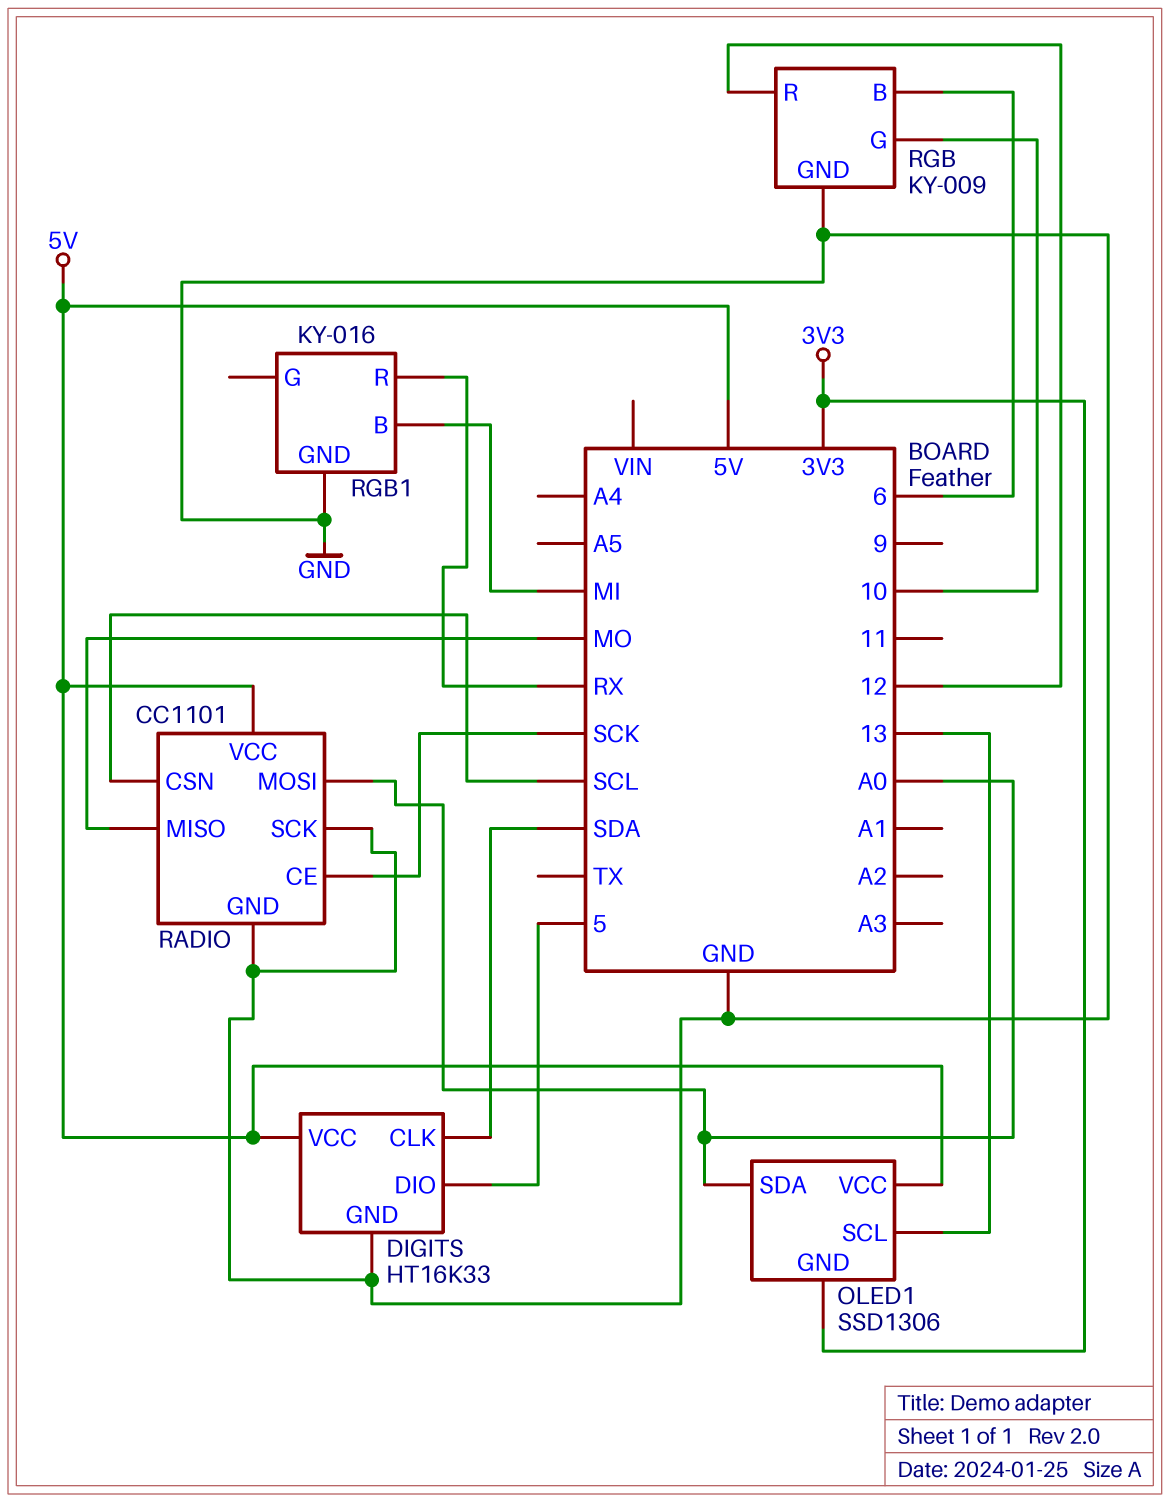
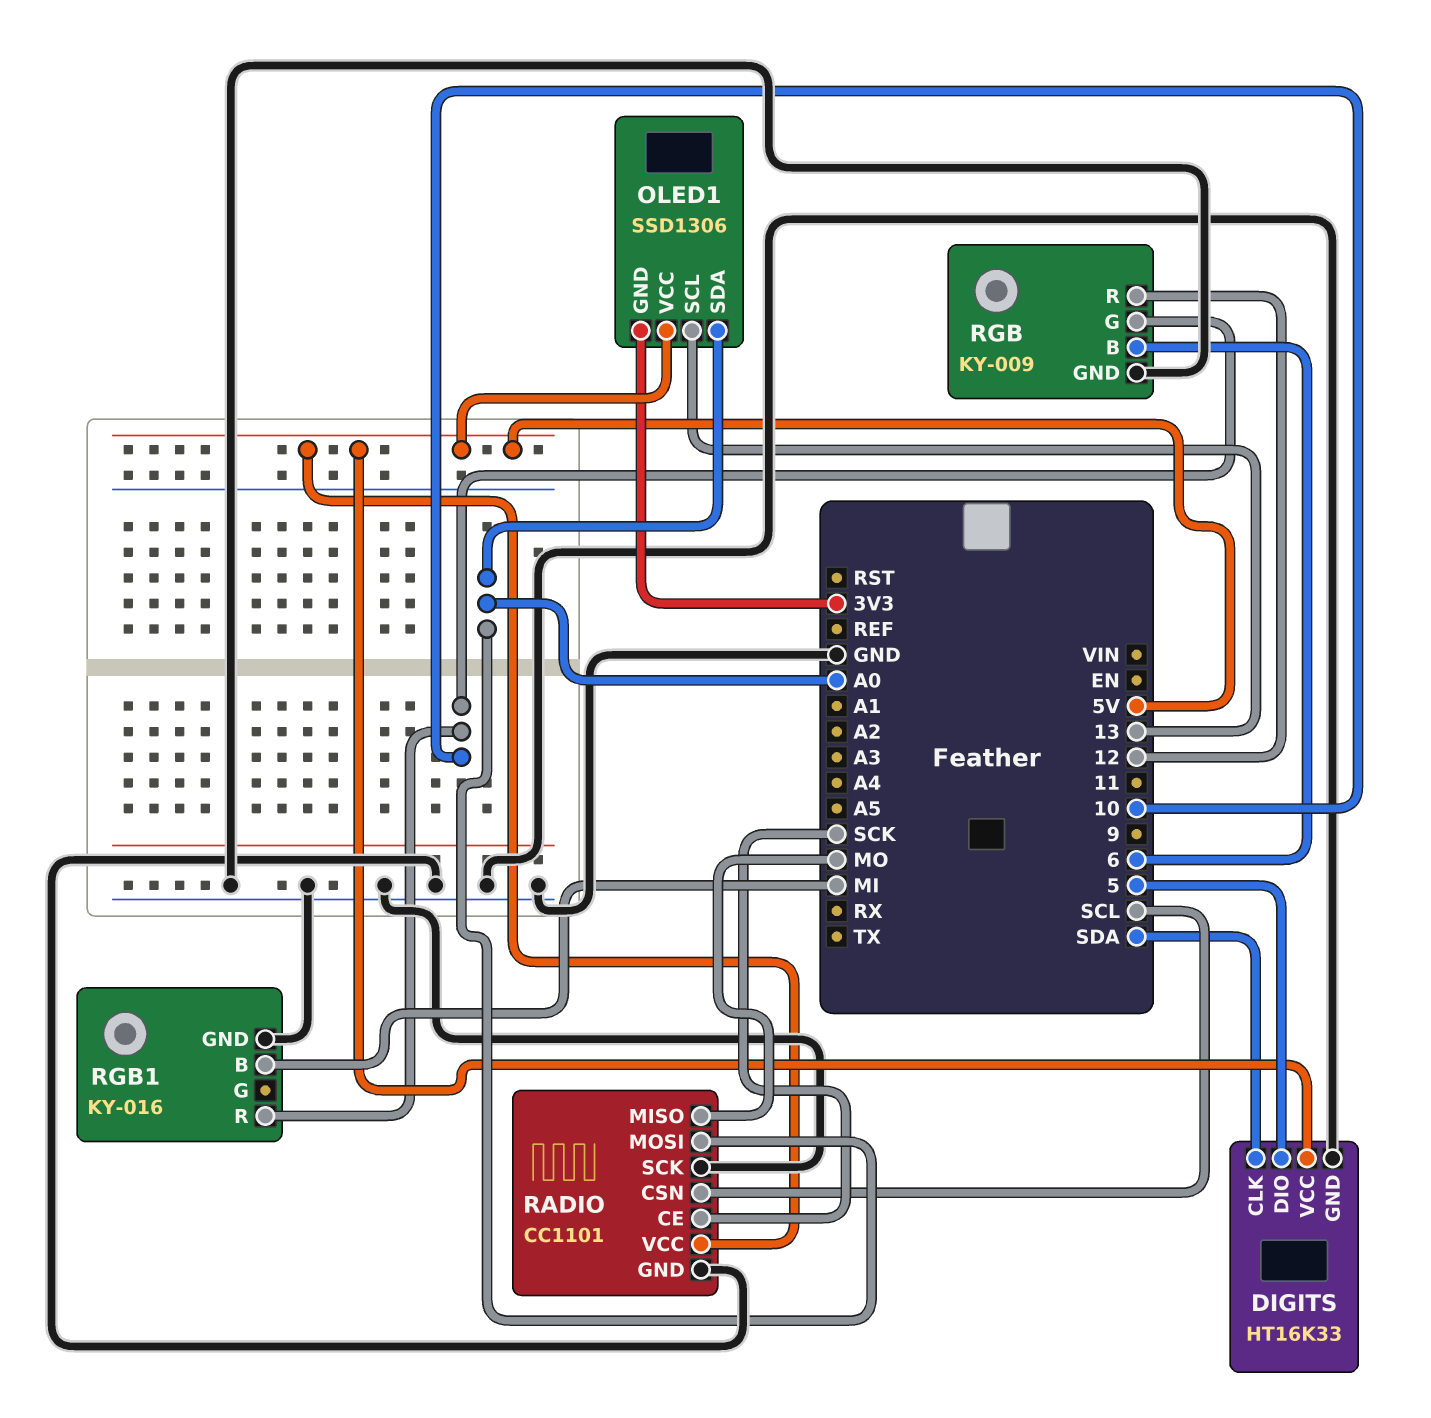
RGB1 pin R: RX -> 10

